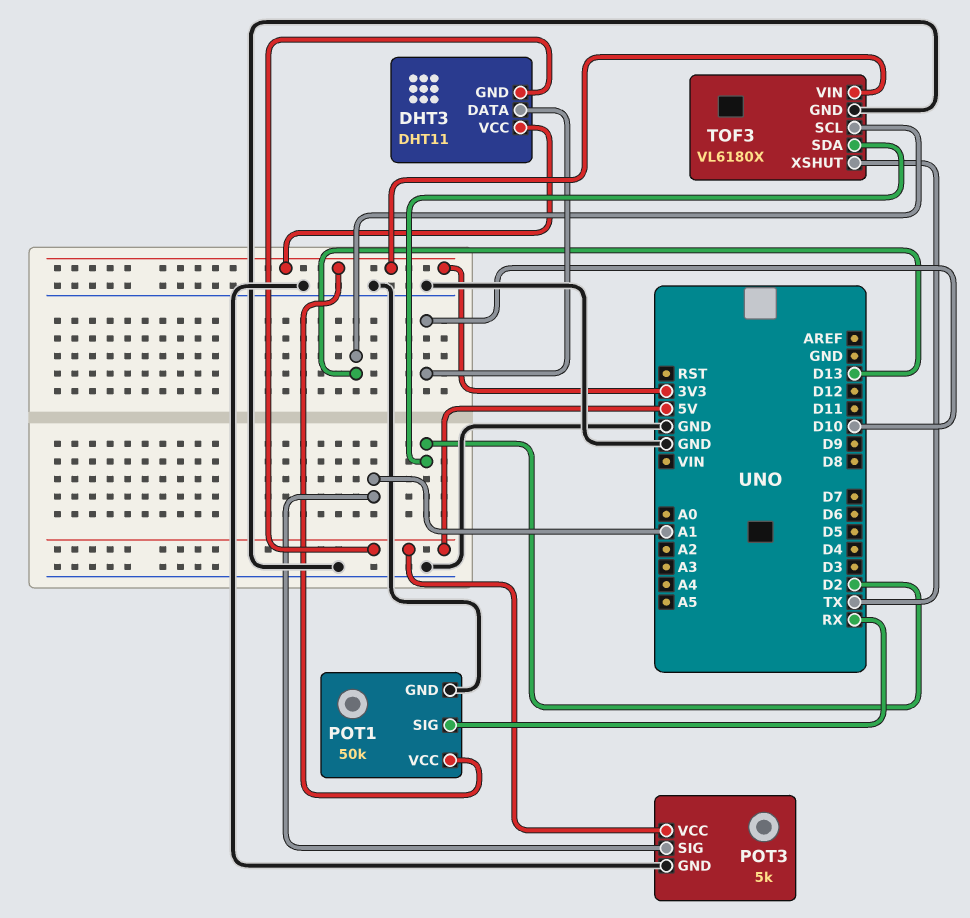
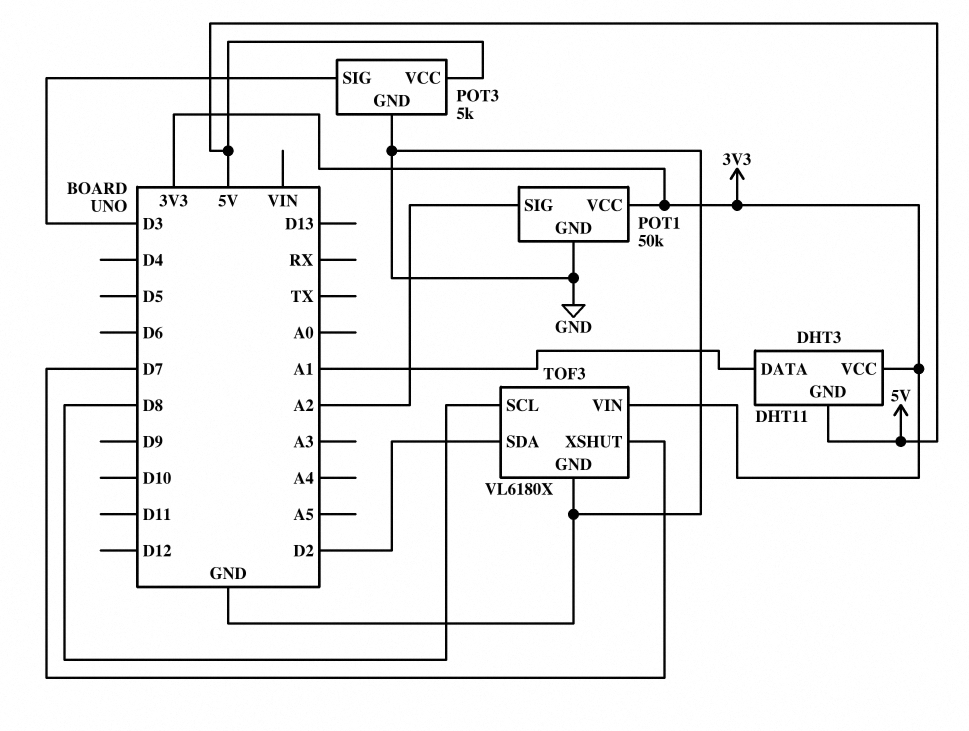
DHT3 pin DATA: D10 -> A1
POT1 pin SIG: RX -> A2
POT3 pin SIG: A1 -> D3
TOF3 pin SCL: D13 -> D8
TOF3 pin XSHUT: TX -> D7

